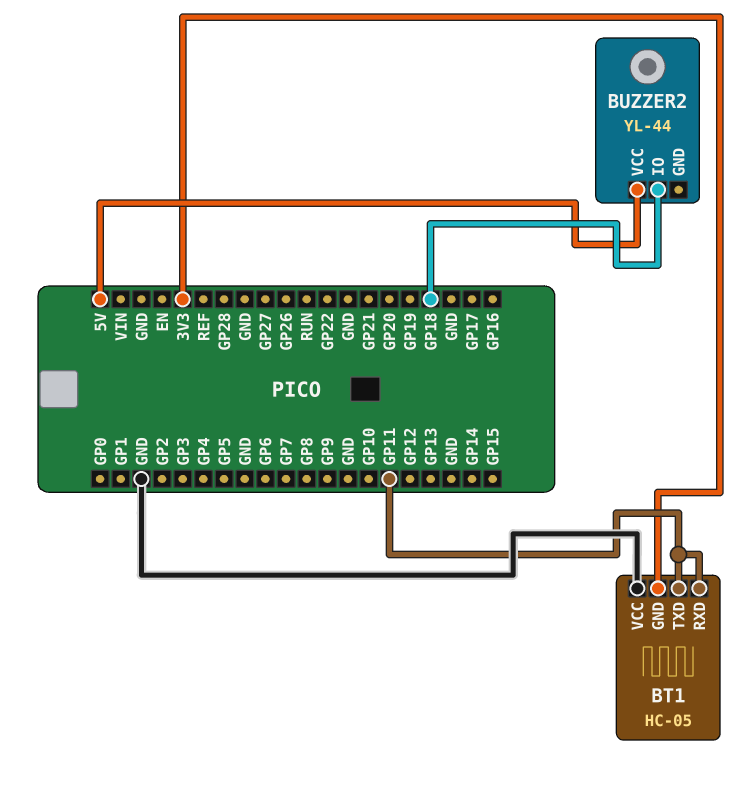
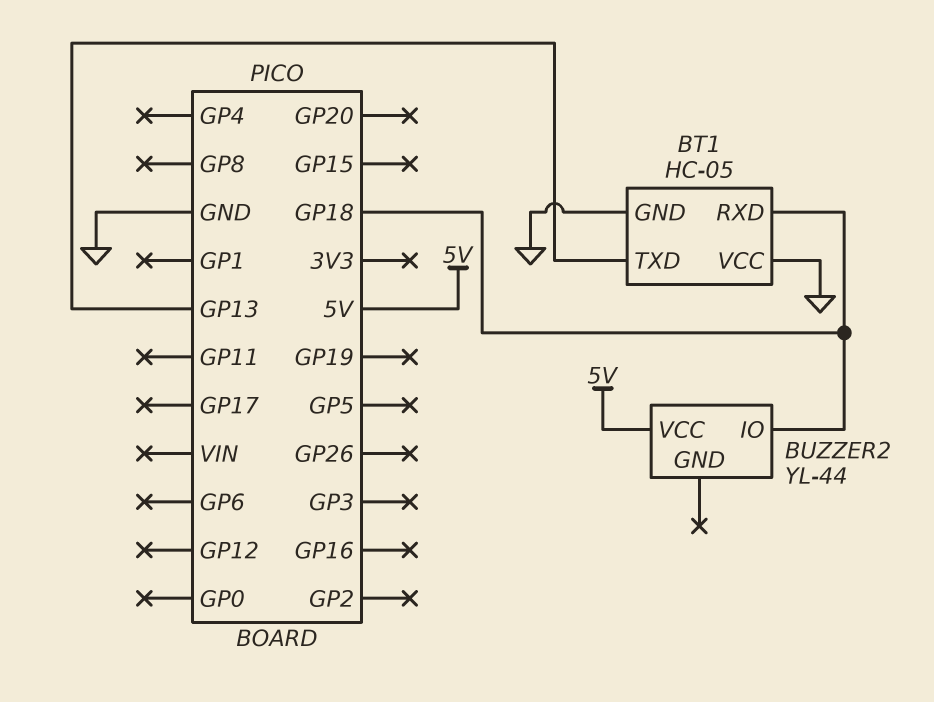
BT1 pin GND: 3V3 -> GND
BT1 pin RXD: GP11 -> GP18
BT1 pin TXD: GP11 -> GP13

